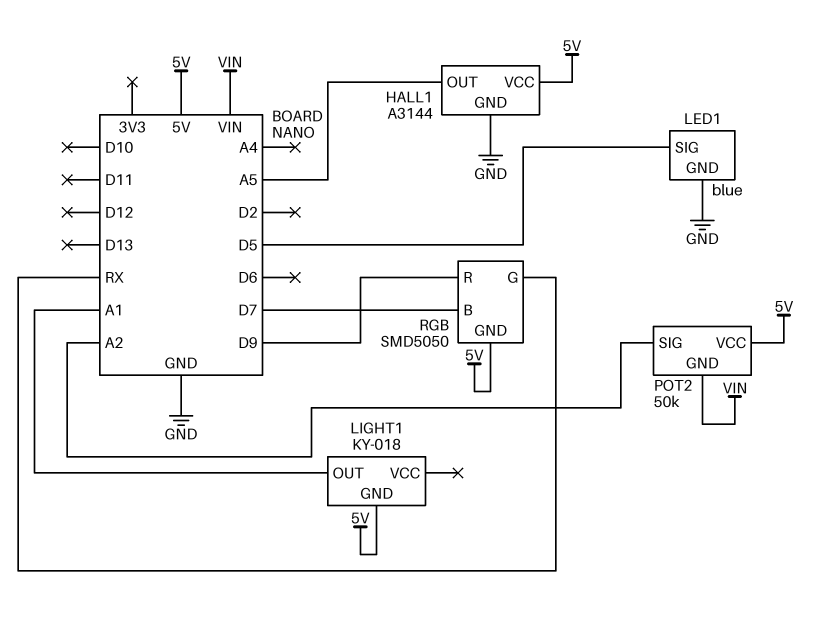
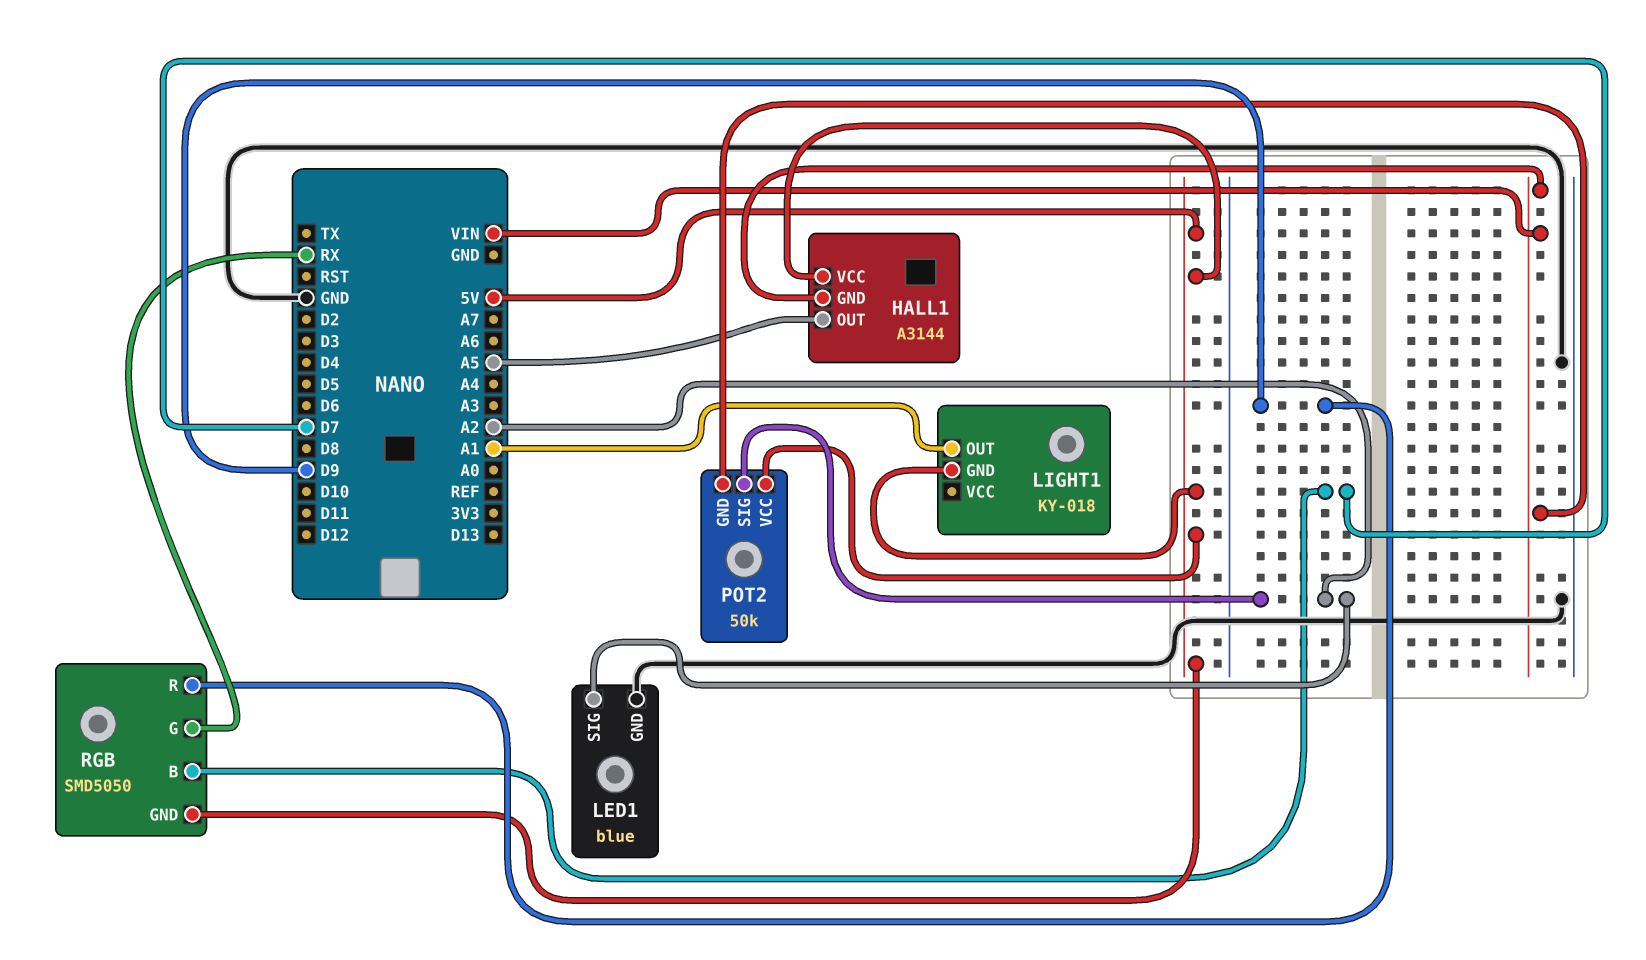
HALL1 pin GND: GND -> VIN
LED1 pin SIG: D5 -> A2

